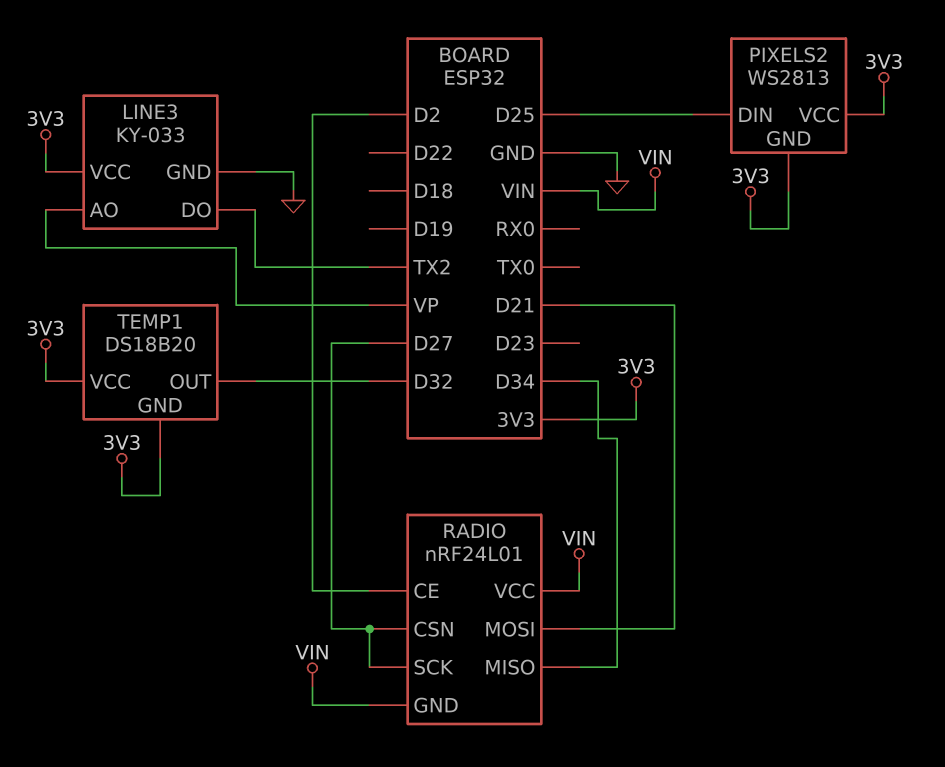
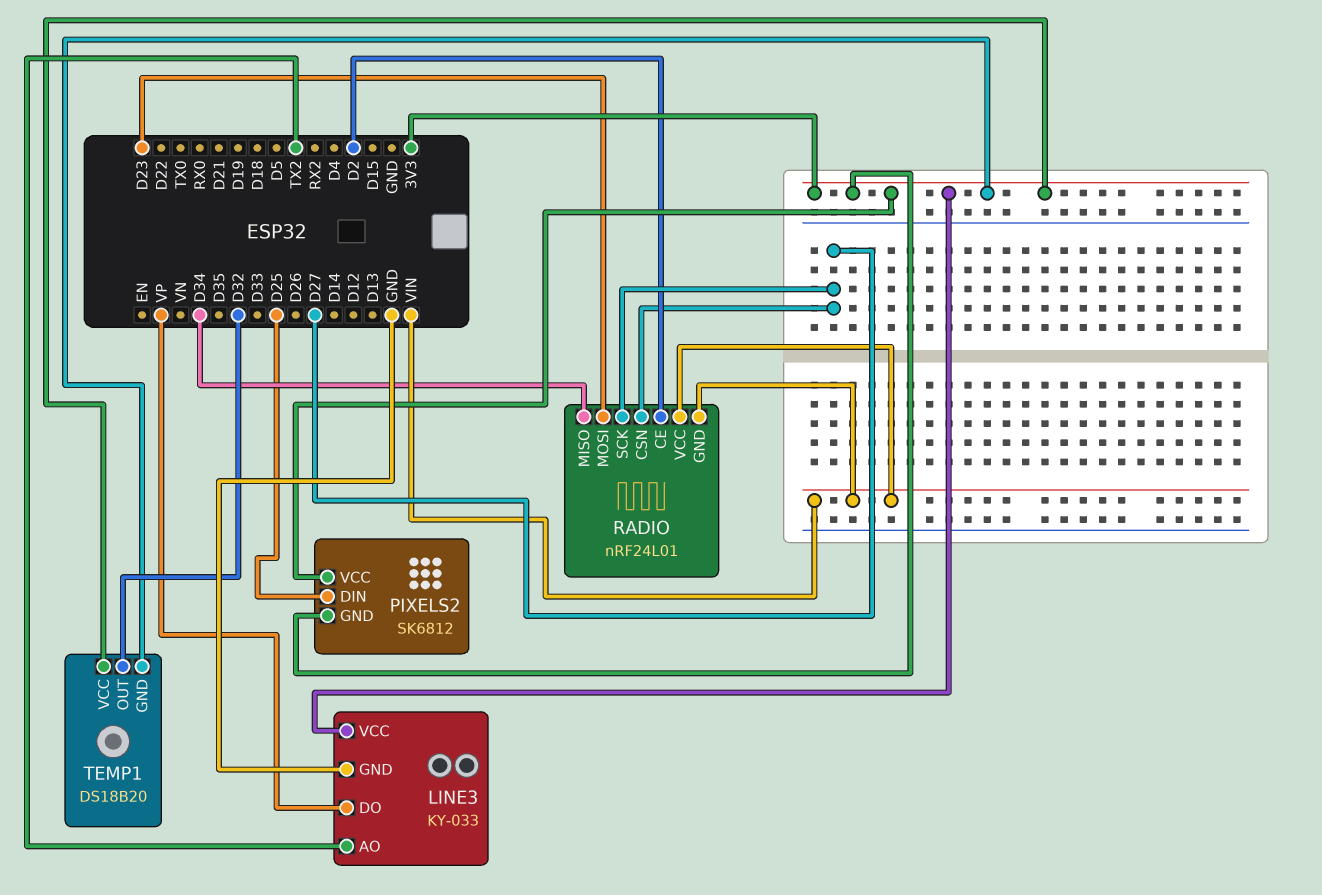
LINE3 pin AO: VP -> TX2
LINE3 pin DO: TX2 -> VP
PIXELS2: WS2813 -> SK6812
RADIO pin MOSI: D21 -> D23

